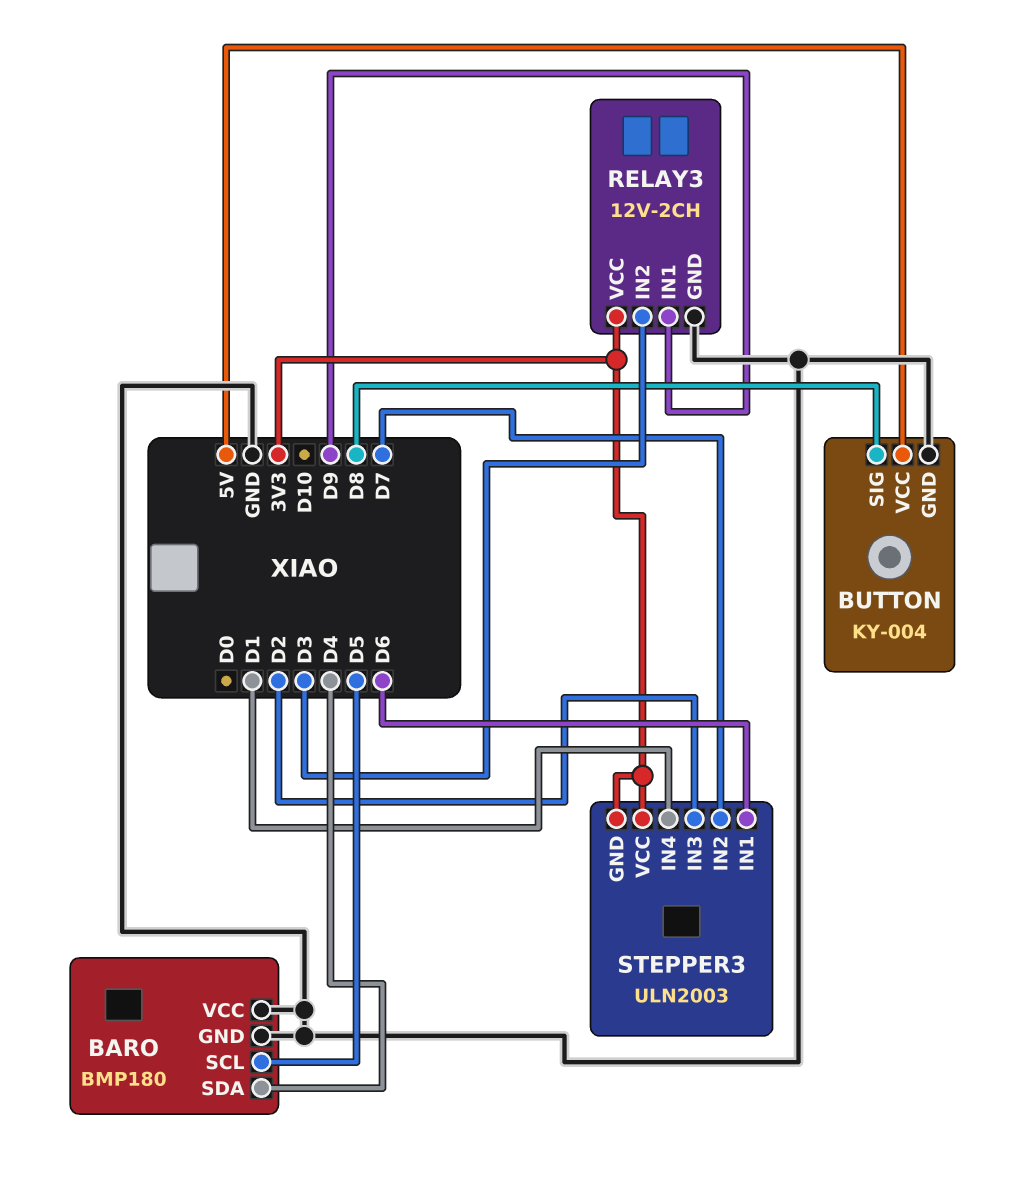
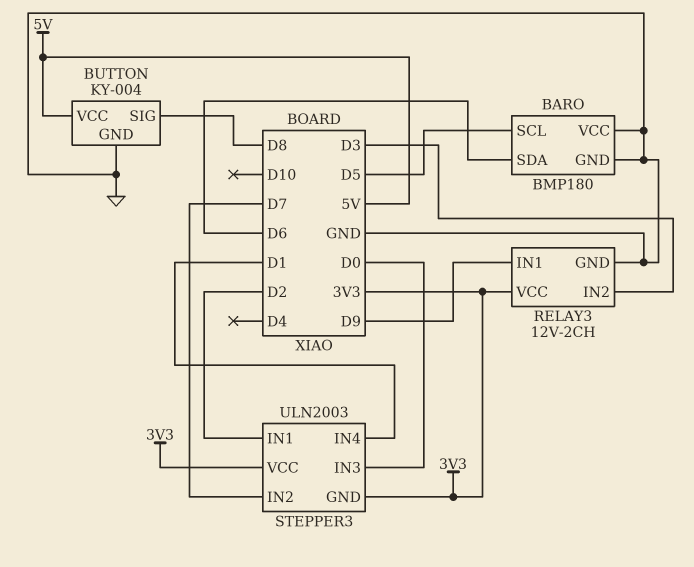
BARO pin SDA: D4 -> D6
STEPPER3 pin IN1: D6 -> D2
STEPPER3 pin IN3: D2 -> D0

